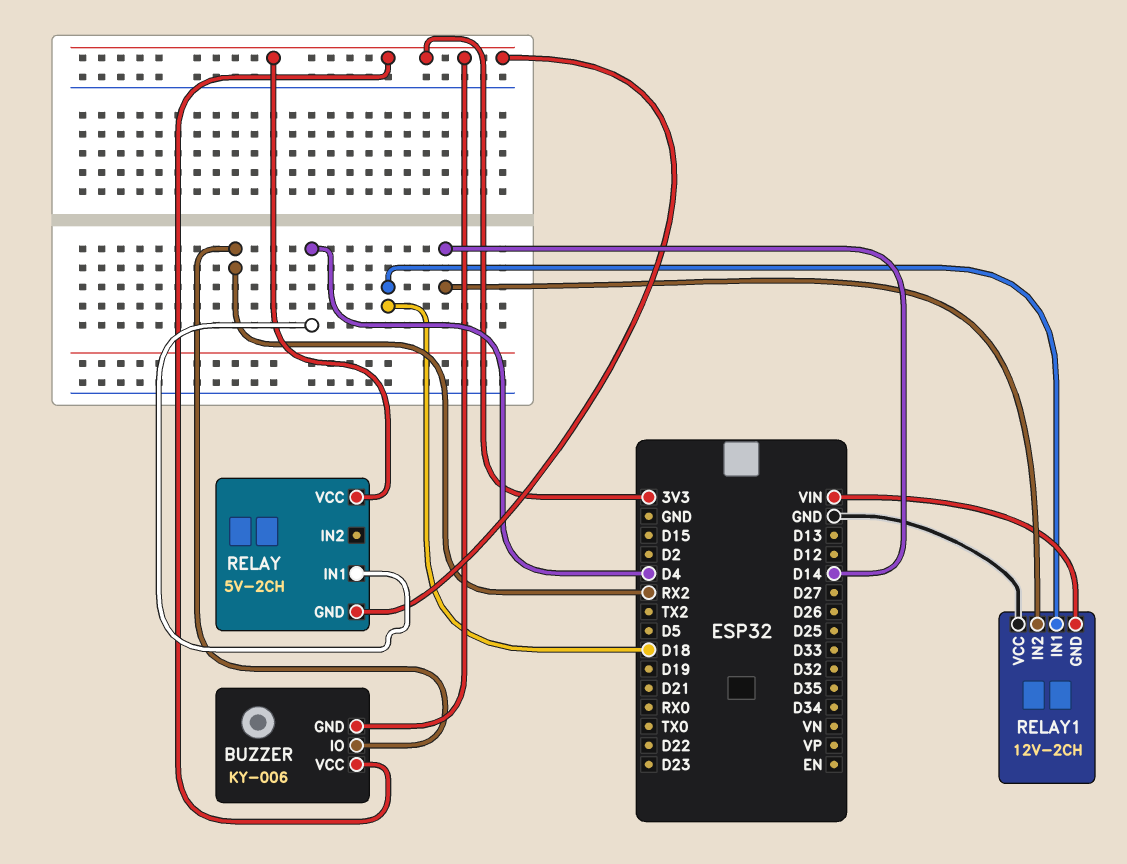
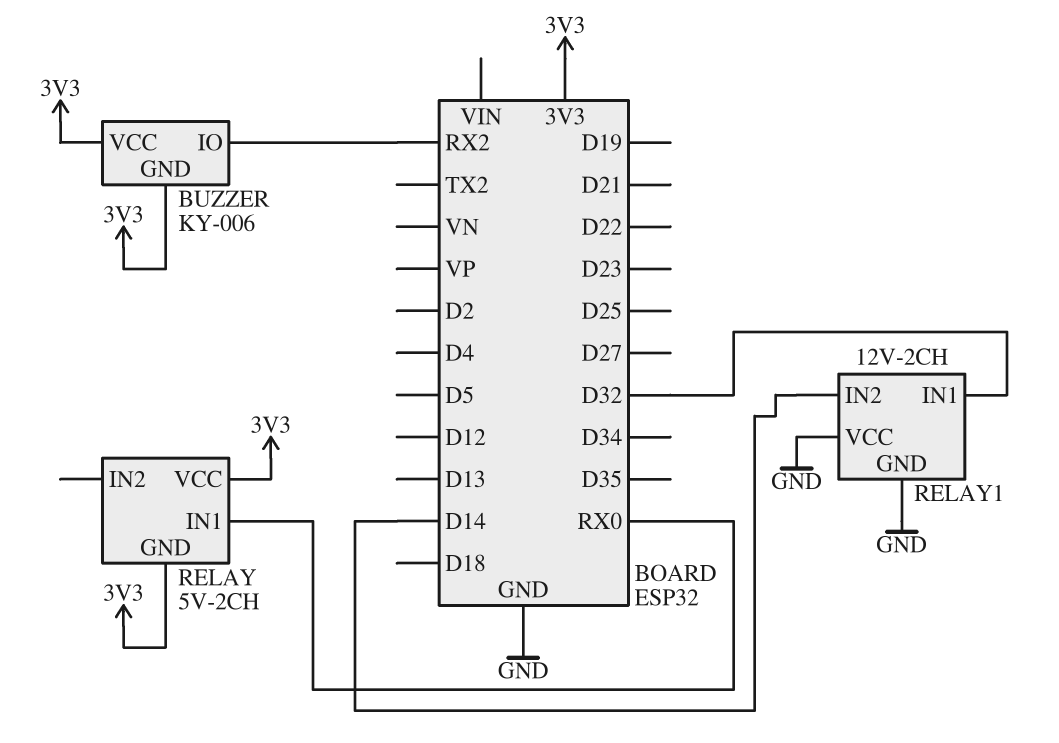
RELAY pin IN1: D4 -> RX0
RELAY1 pin GND: VIN -> GND
RELAY1 pin IN1: D18 -> D32

